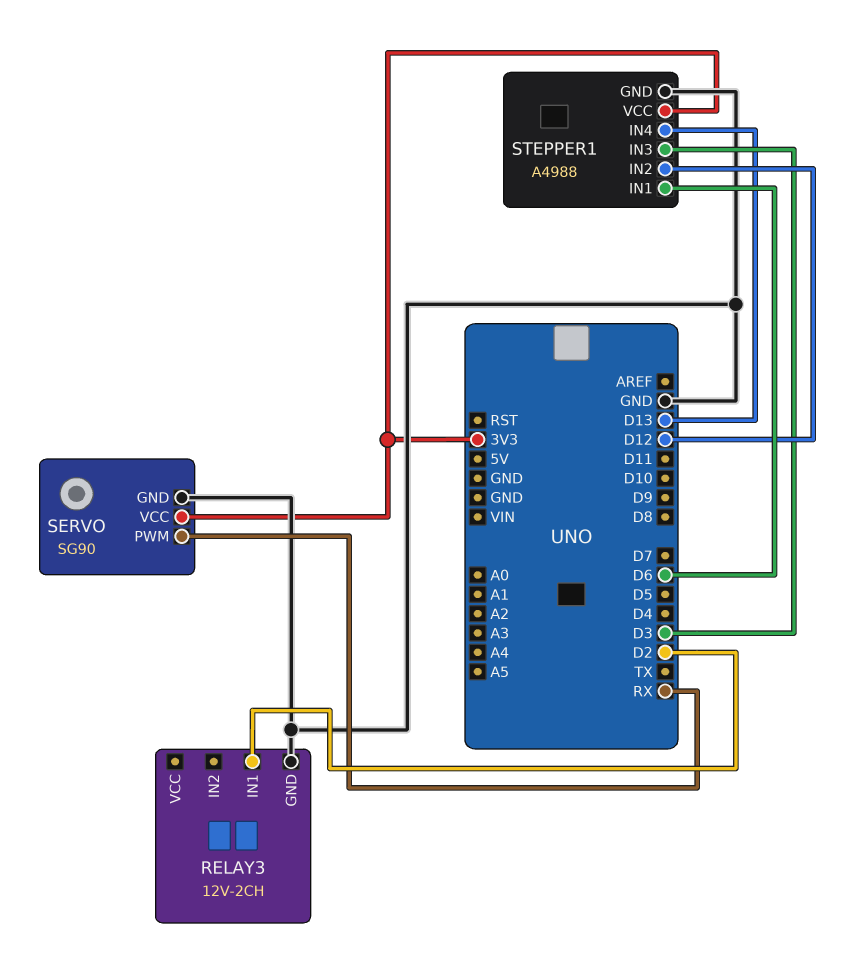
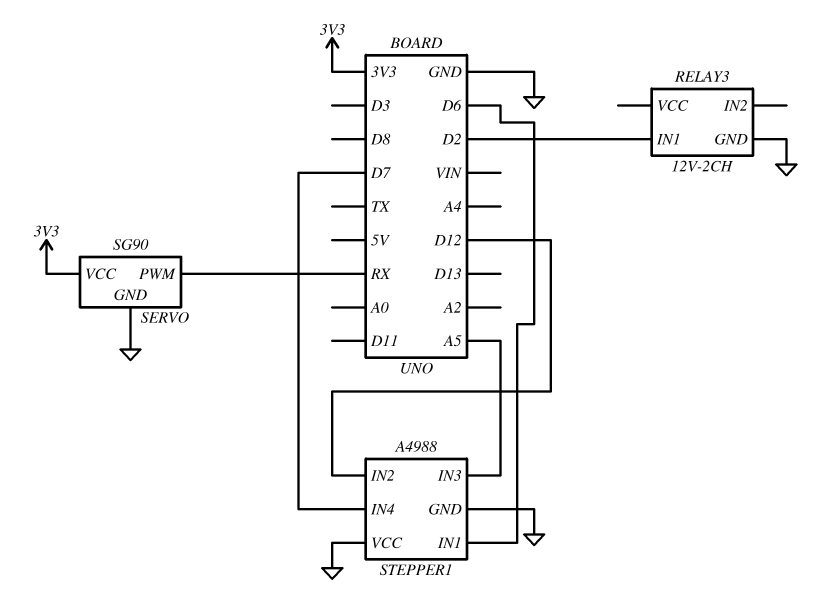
STEPPER1 pin IN3: D3 -> A5
STEPPER1 pin IN4: D13 -> D7
STEPPER1 pin VCC: 3V3 -> GND

